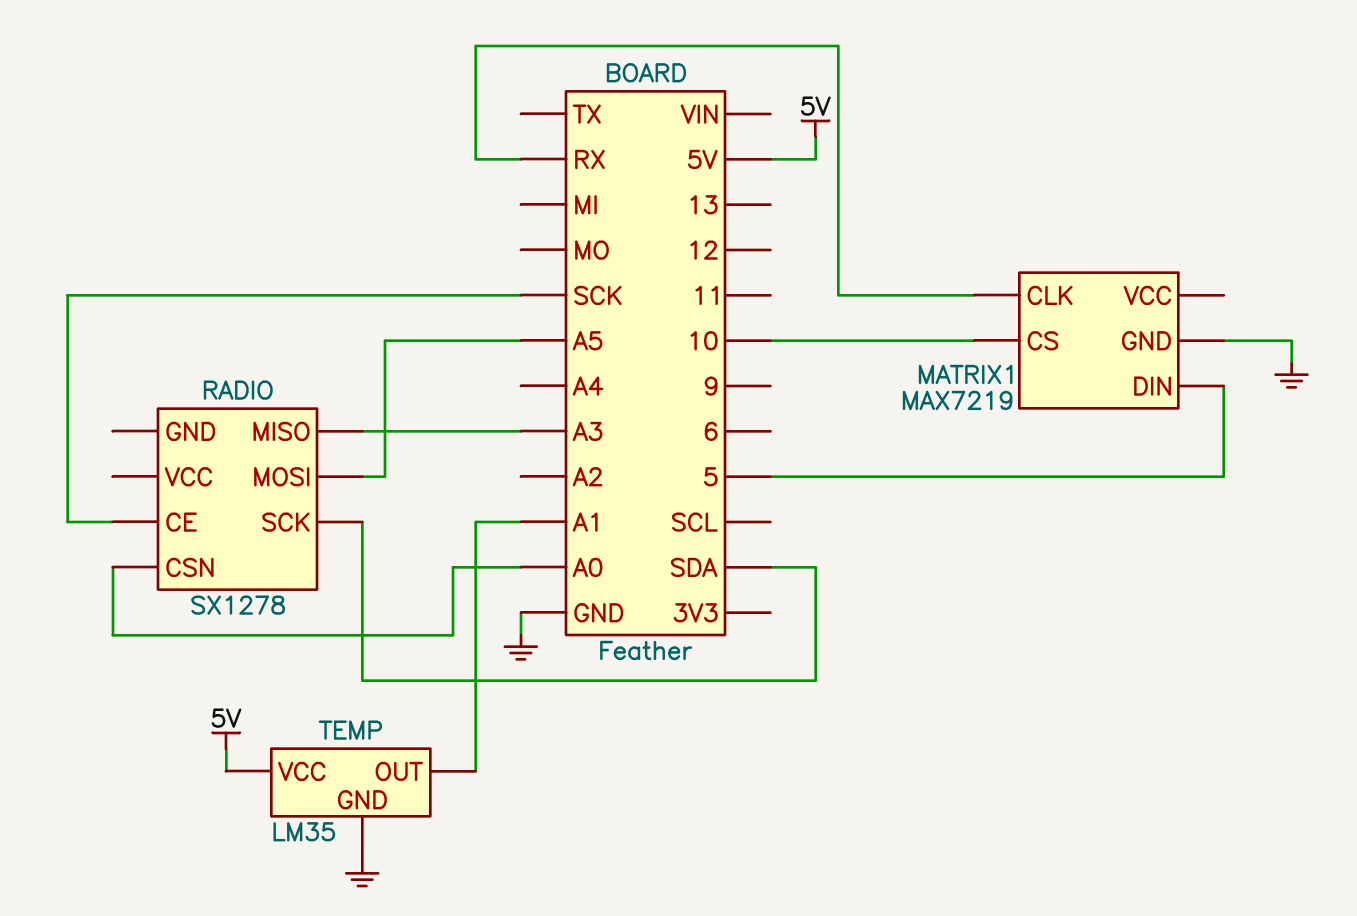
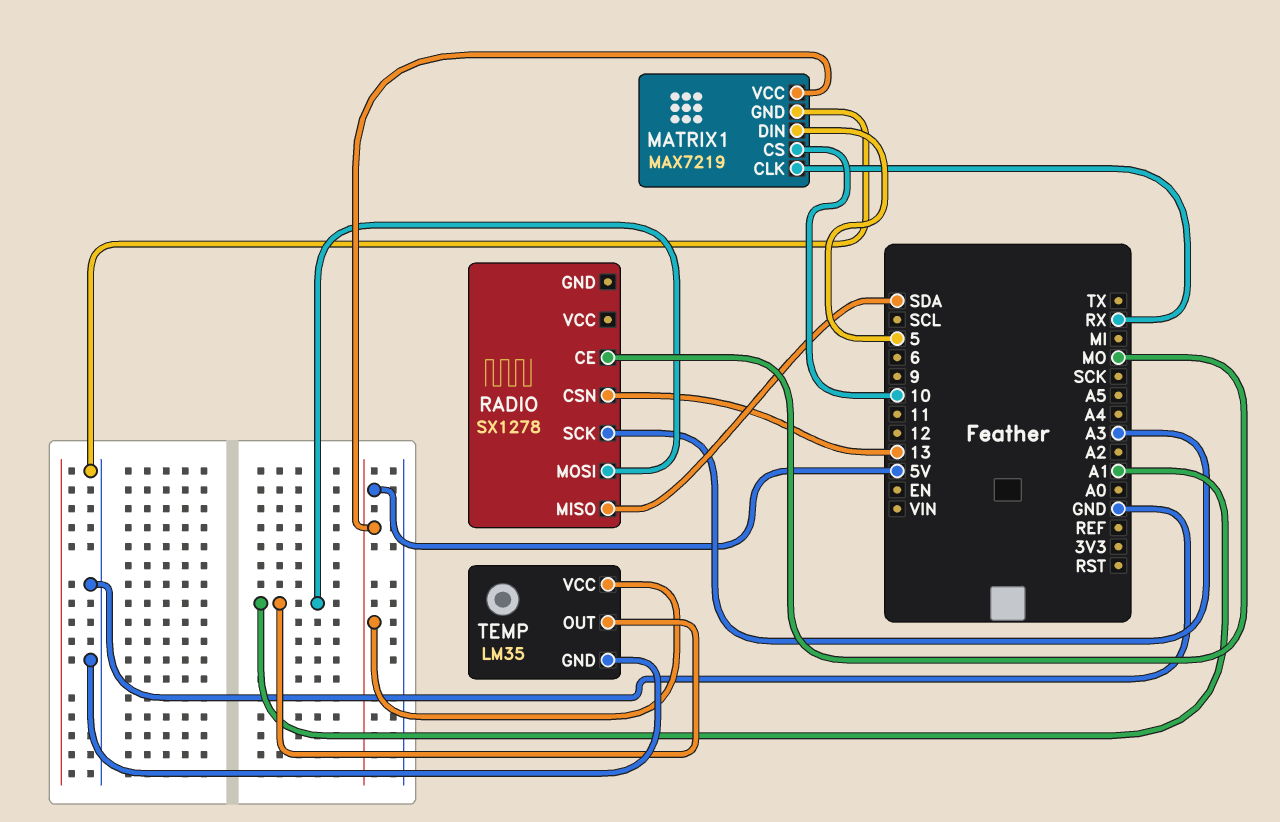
MATRIX1 pin VCC: none -> 5V
RADIO pin CE: SCK -> MO
RADIO pin CSN: A0 -> 13
RADIO pin MISO: A3 -> SDA
RADIO pin MOSI: A5 -> A1
RADIO pin SCK: SDA -> A3

